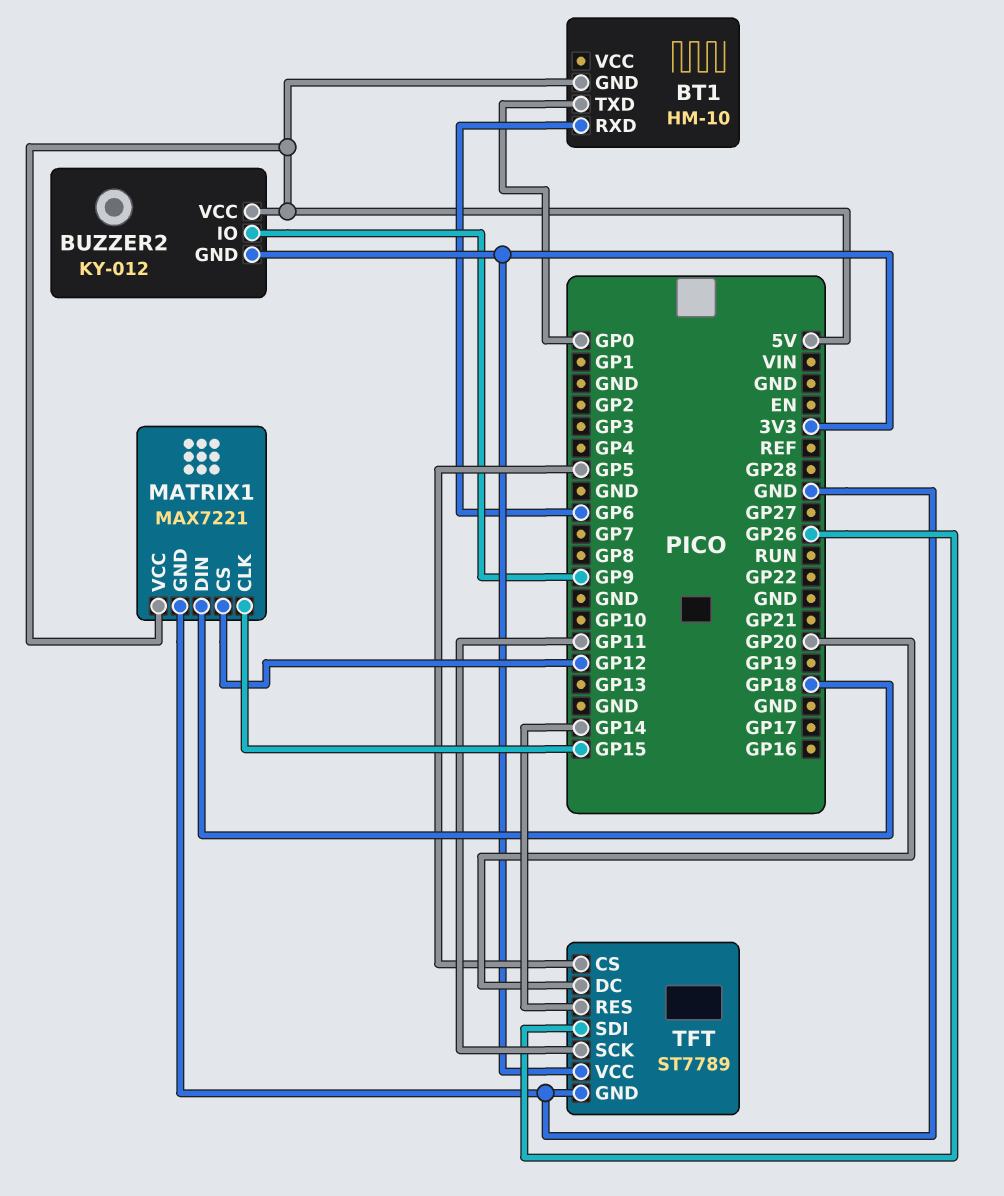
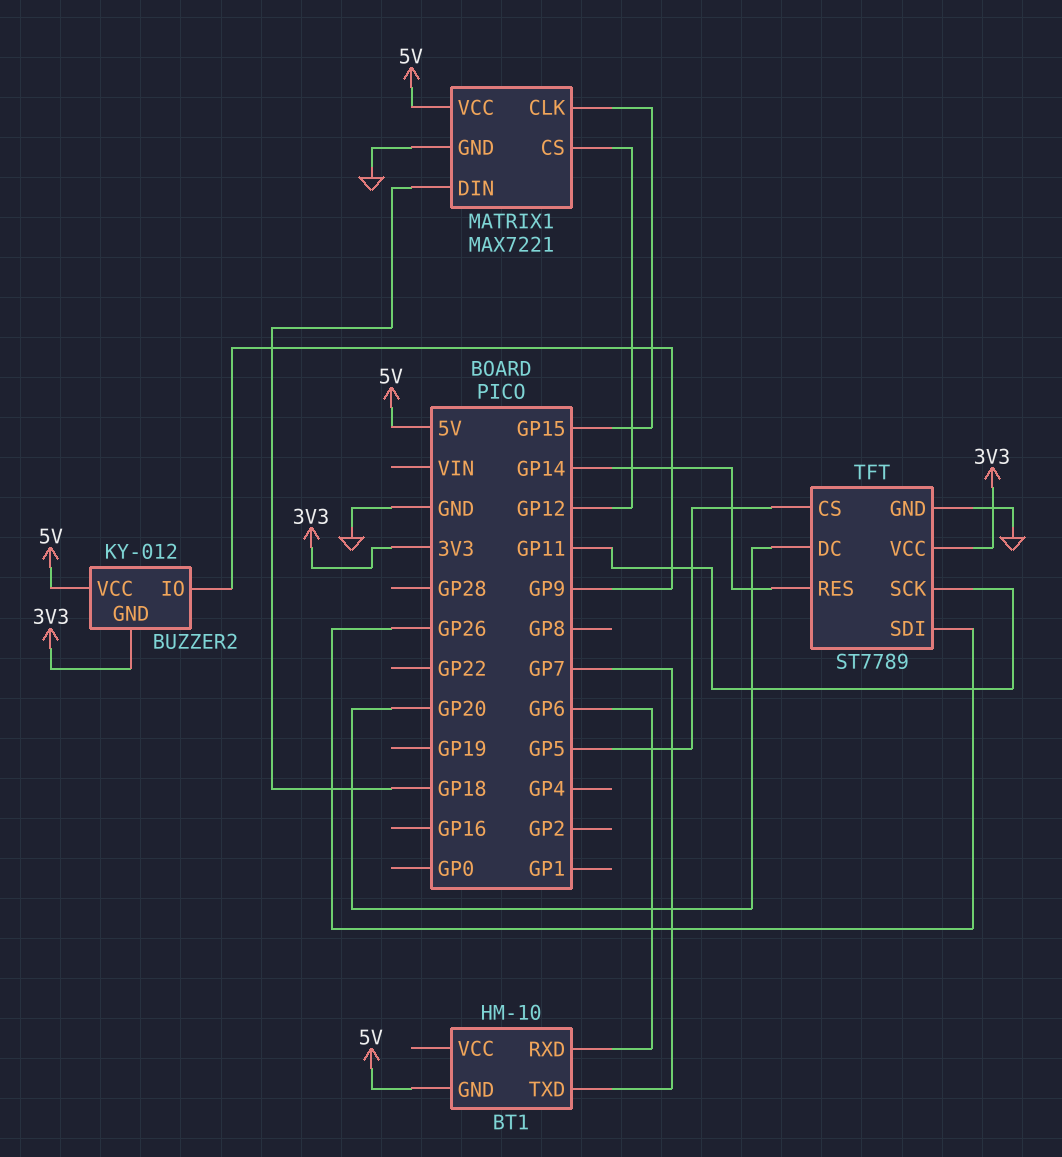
BT1 pin TXD: GP0 -> GP7

